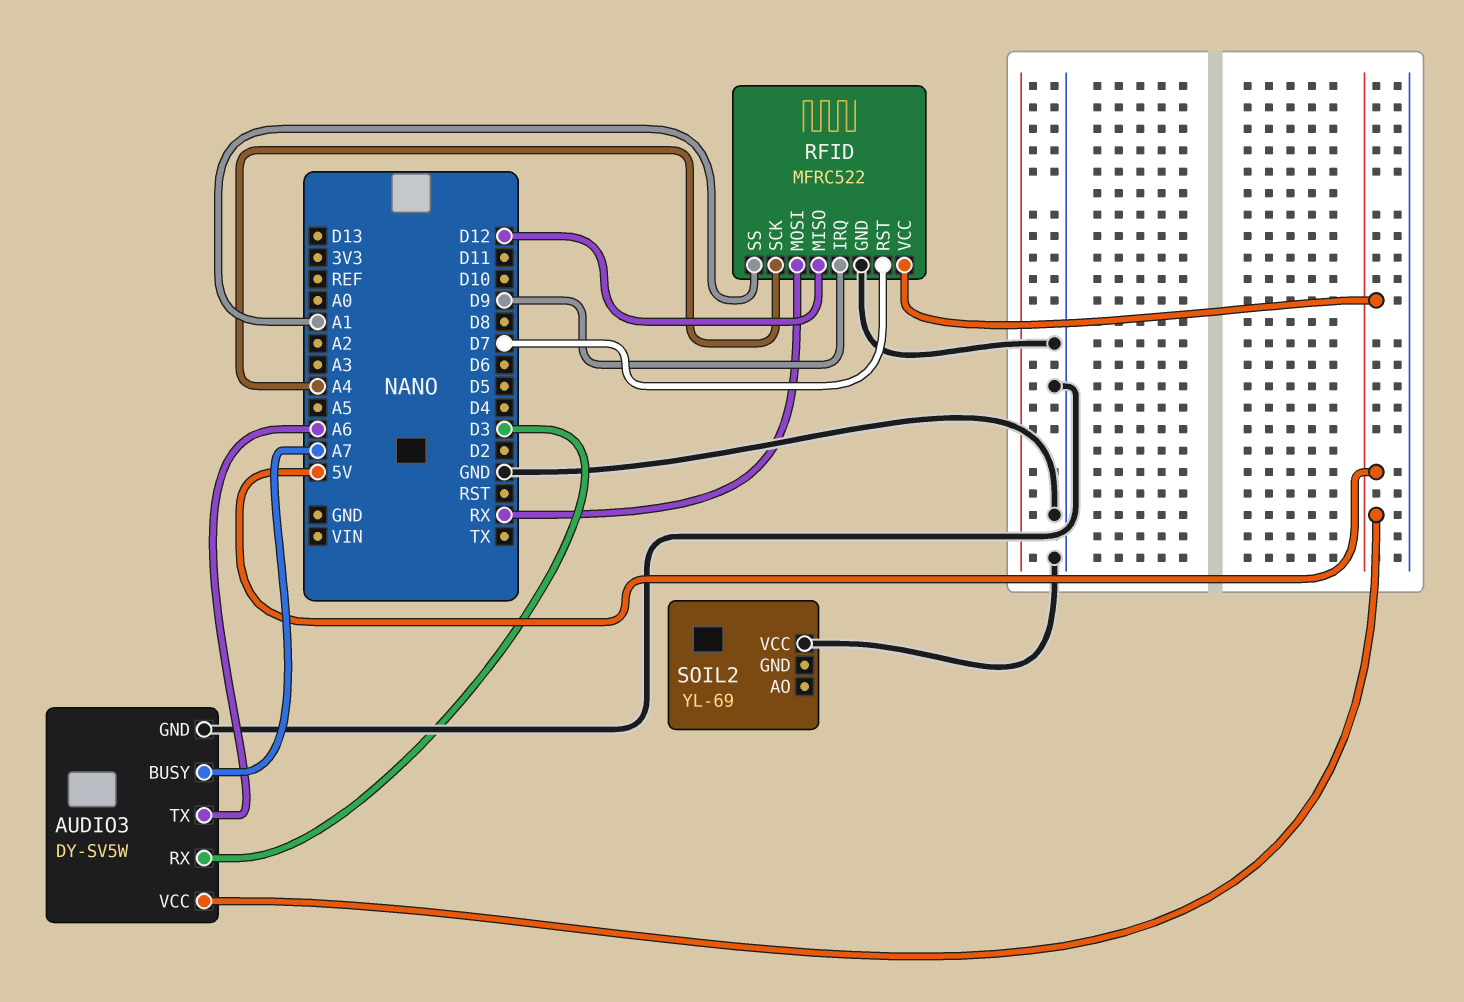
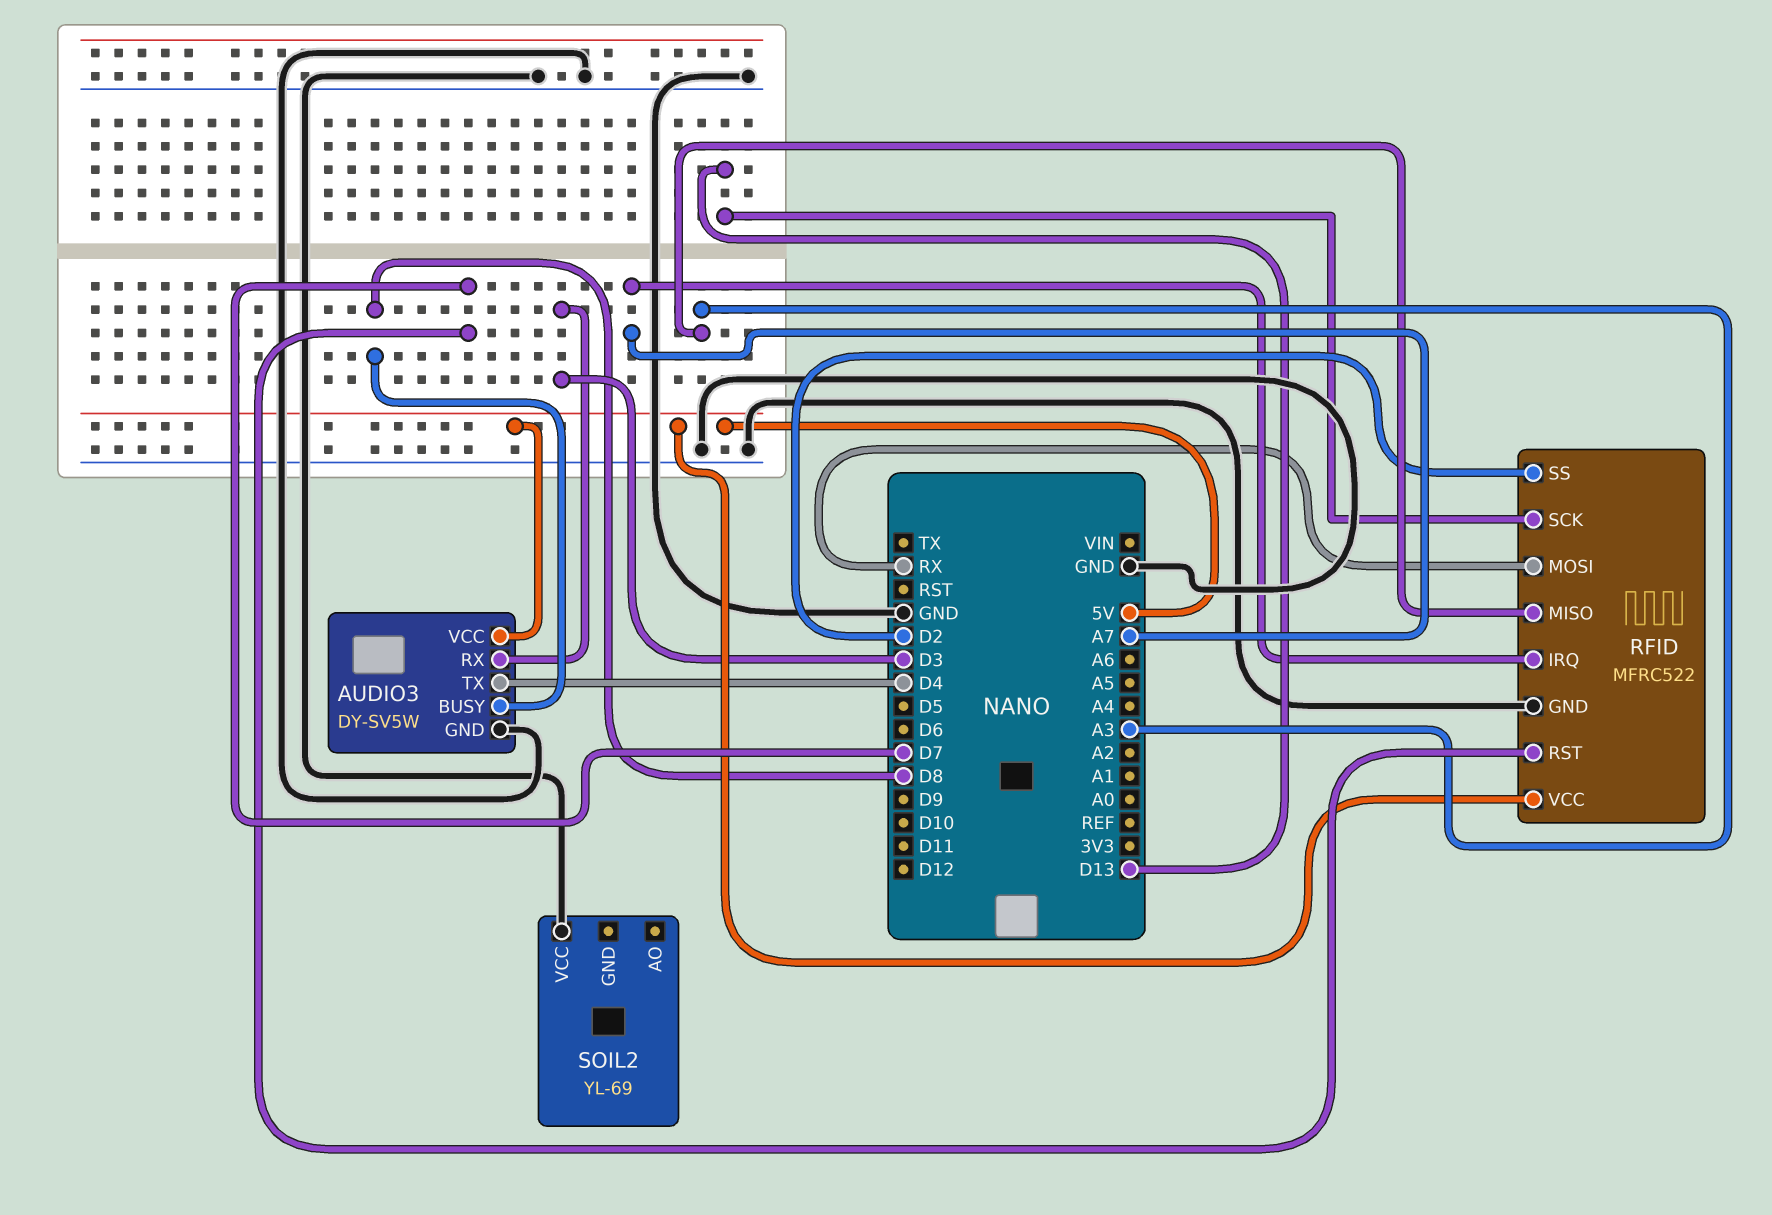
AUDIO3 pin BUSY: A7 -> D8
AUDIO3 pin TX: A6 -> D4
RFID pin IRQ: D9 -> A7
RFID pin MISO: D12 -> A3
RFID pin SCK: A4 -> D13
RFID pin SS: A1 -> D2

